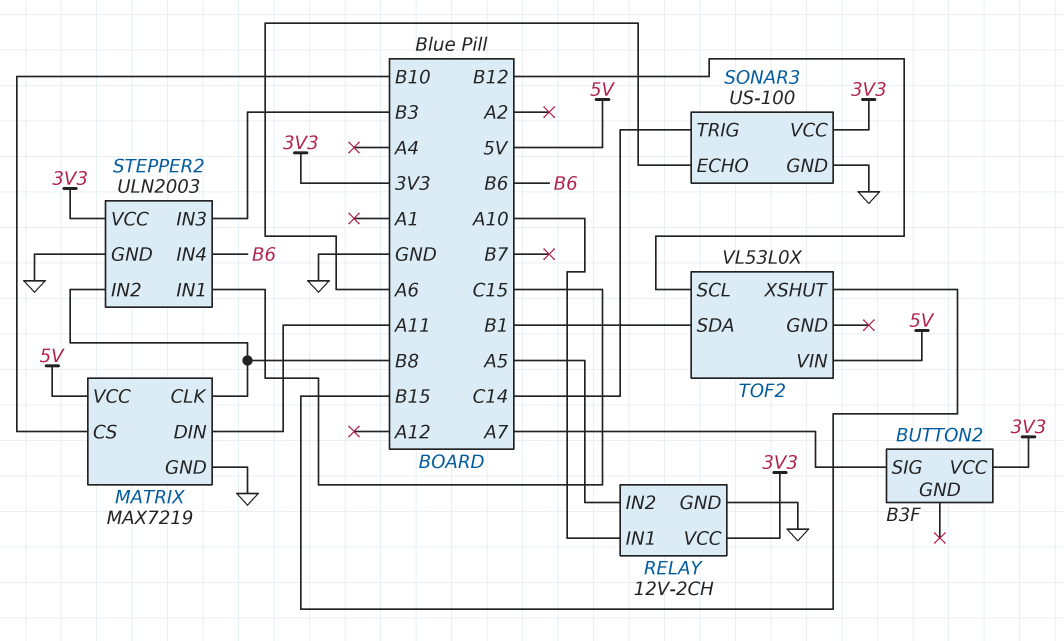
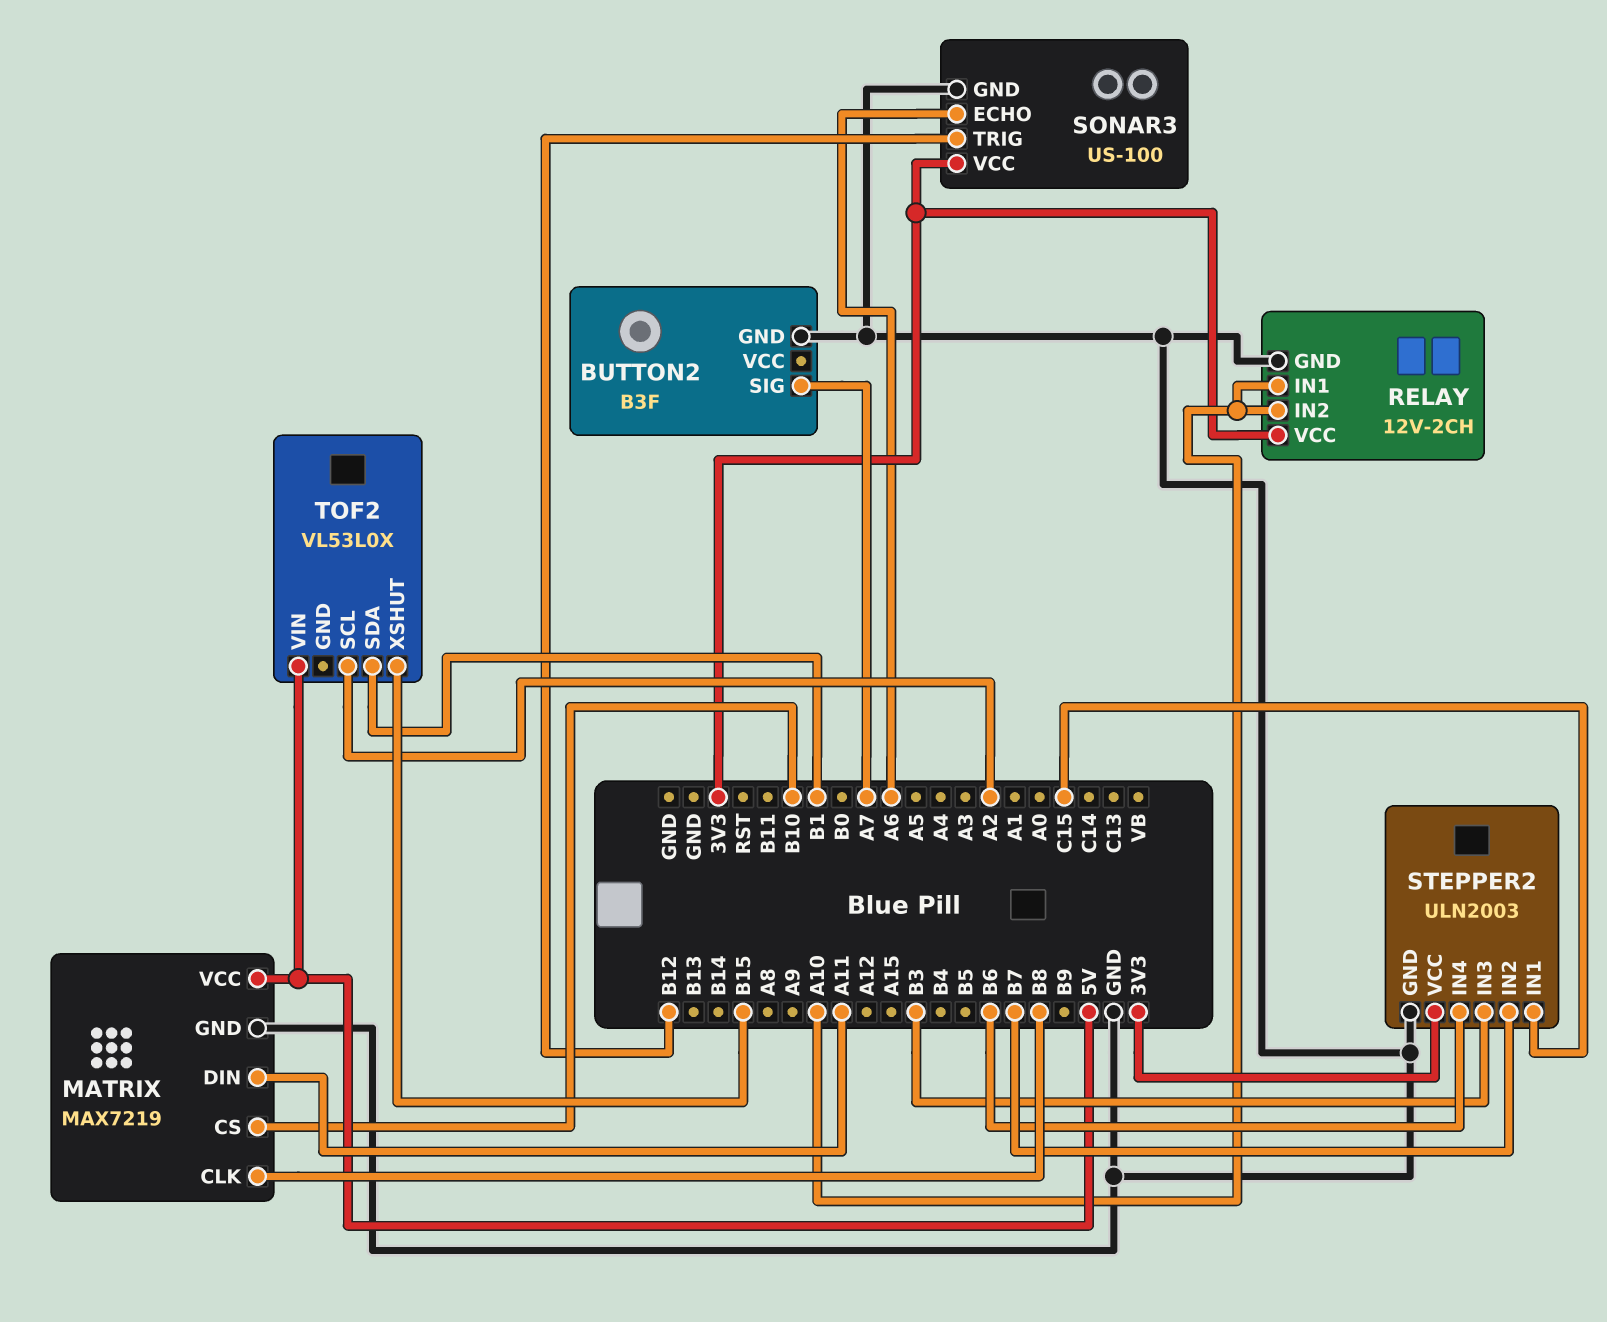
BUTTON2 pin GND: none -> GND
BUTTON2 pin VCC: 3V3 -> none
RELAY pin IN2: A5 -> A10
SONAR3 pin TRIG: C14 -> B12
STEPPER2 pin IN2: B8 -> B7
TOF2 pin SCL: B12 -> A2

